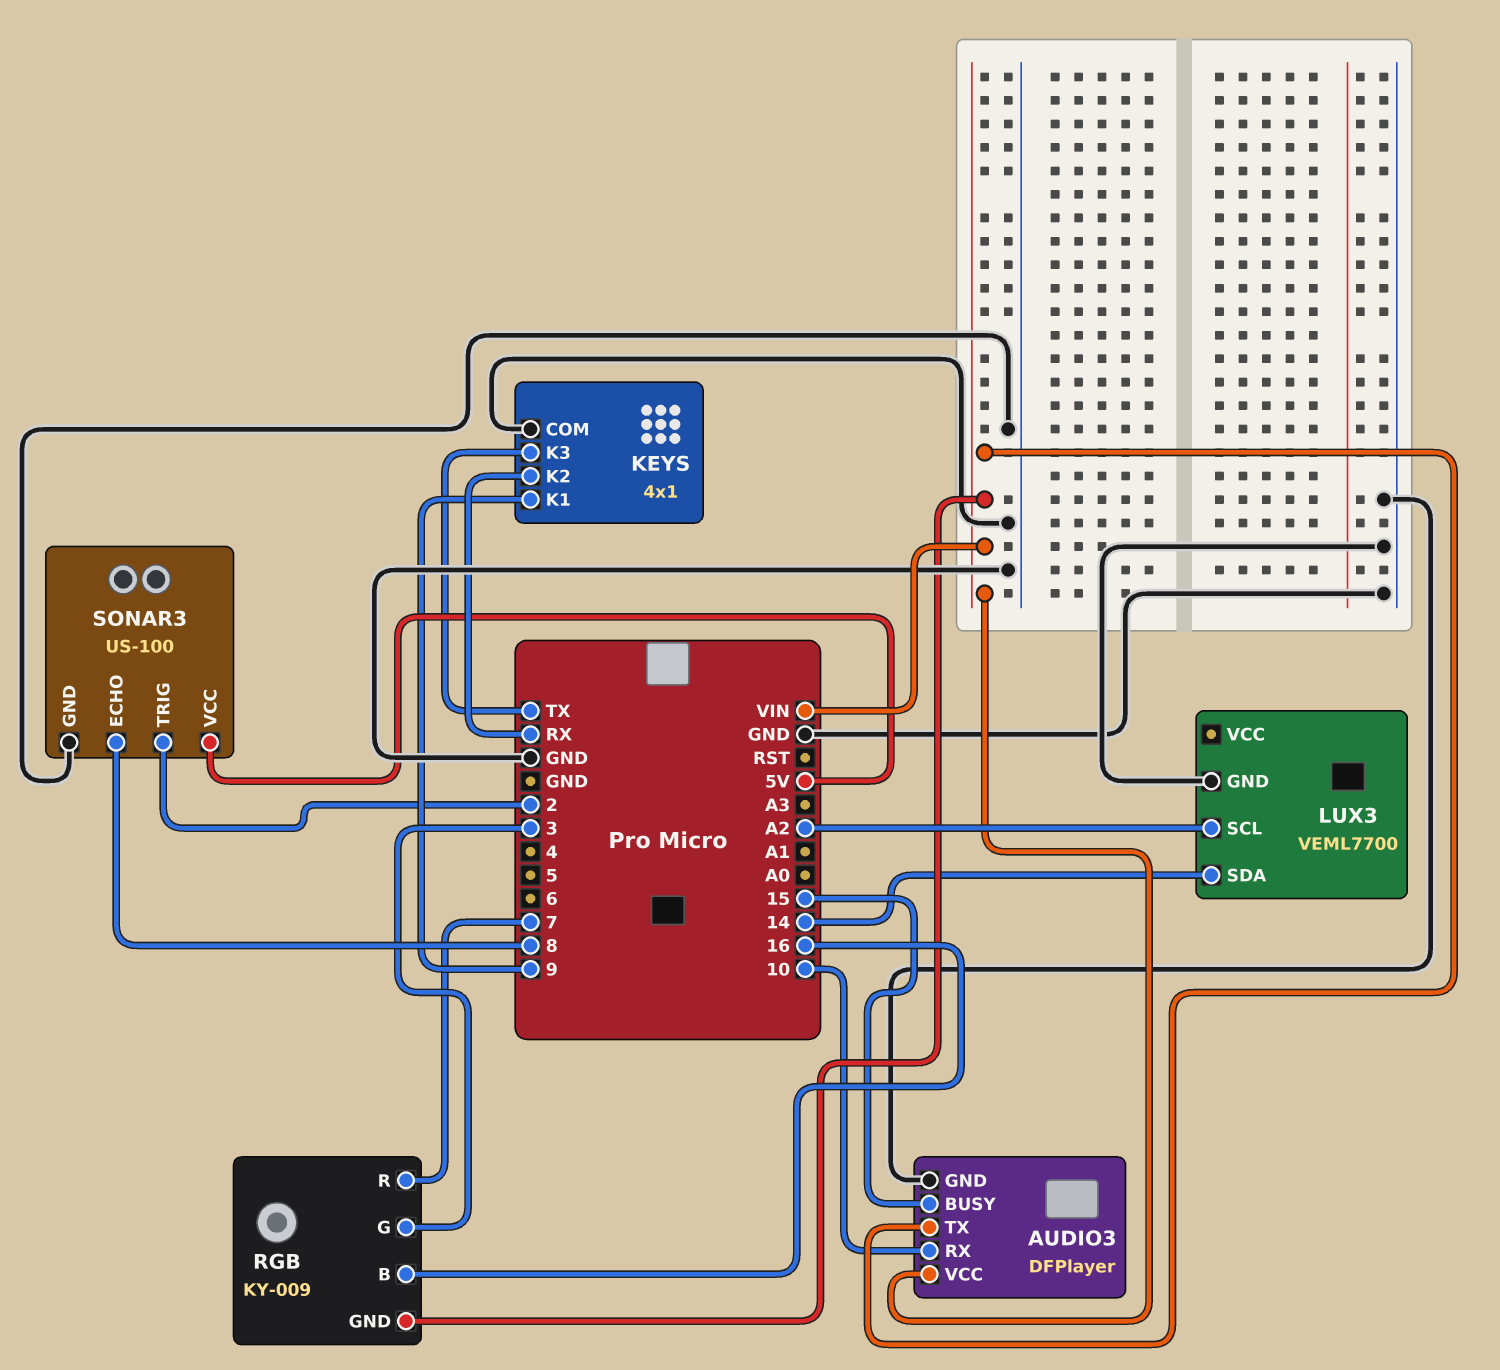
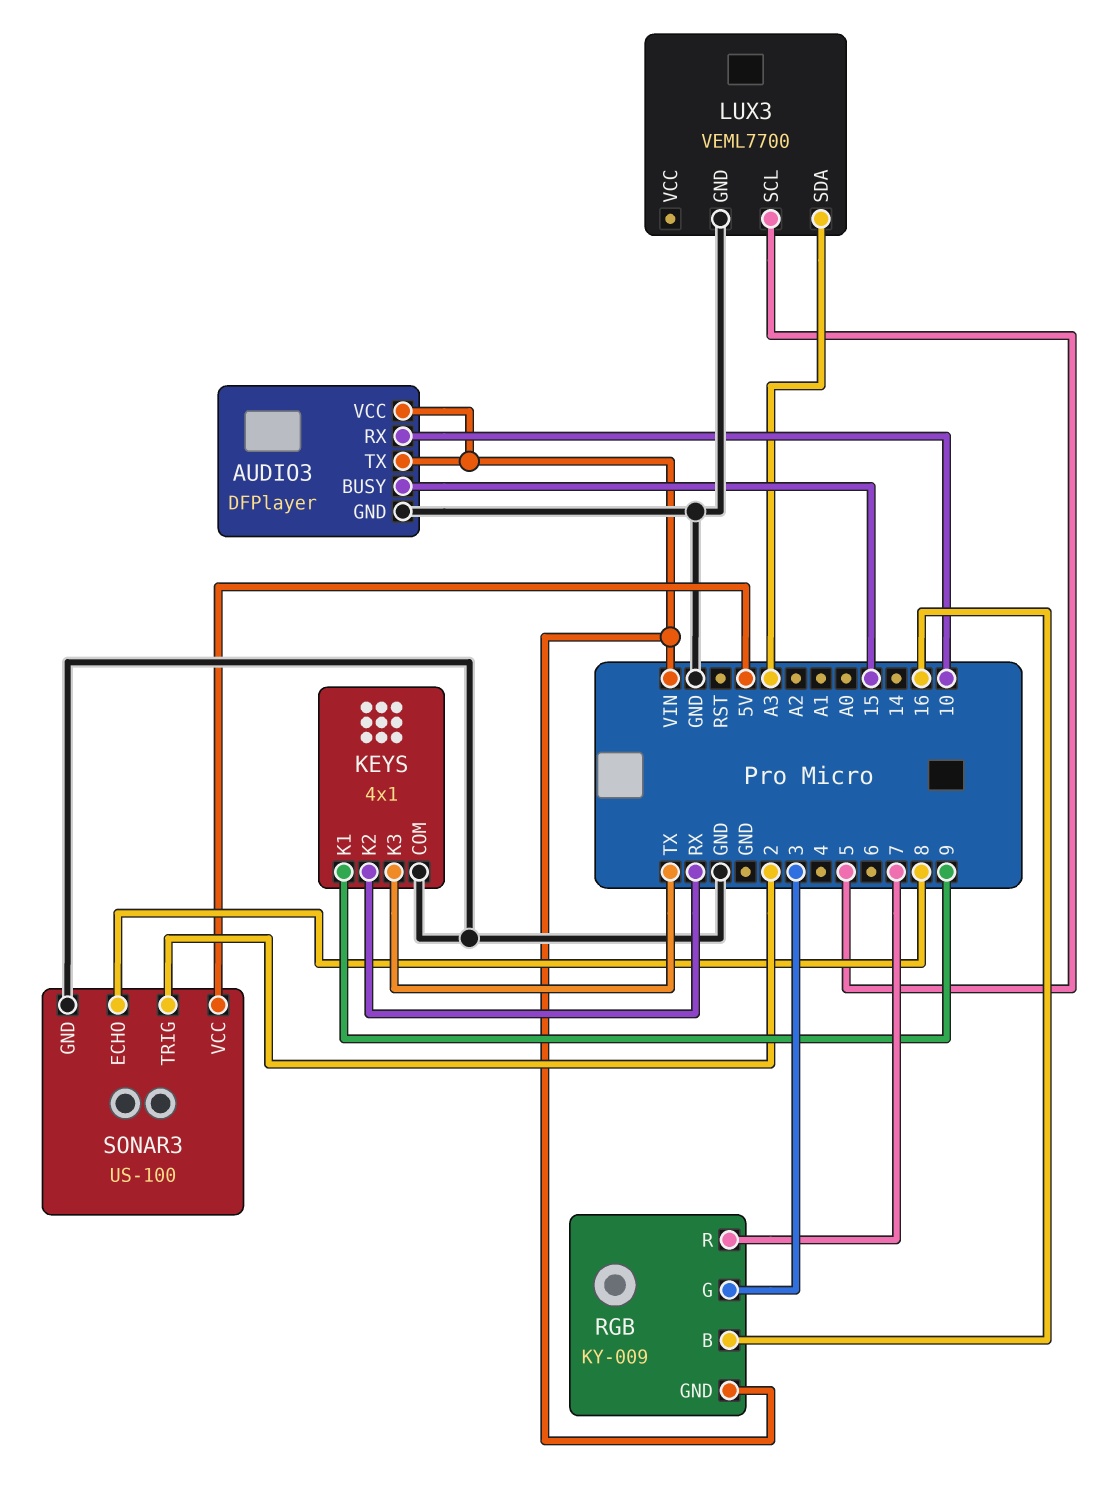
LUX3 pin SCL: A2 -> 5
LUX3 pin SDA: 14 -> A3

